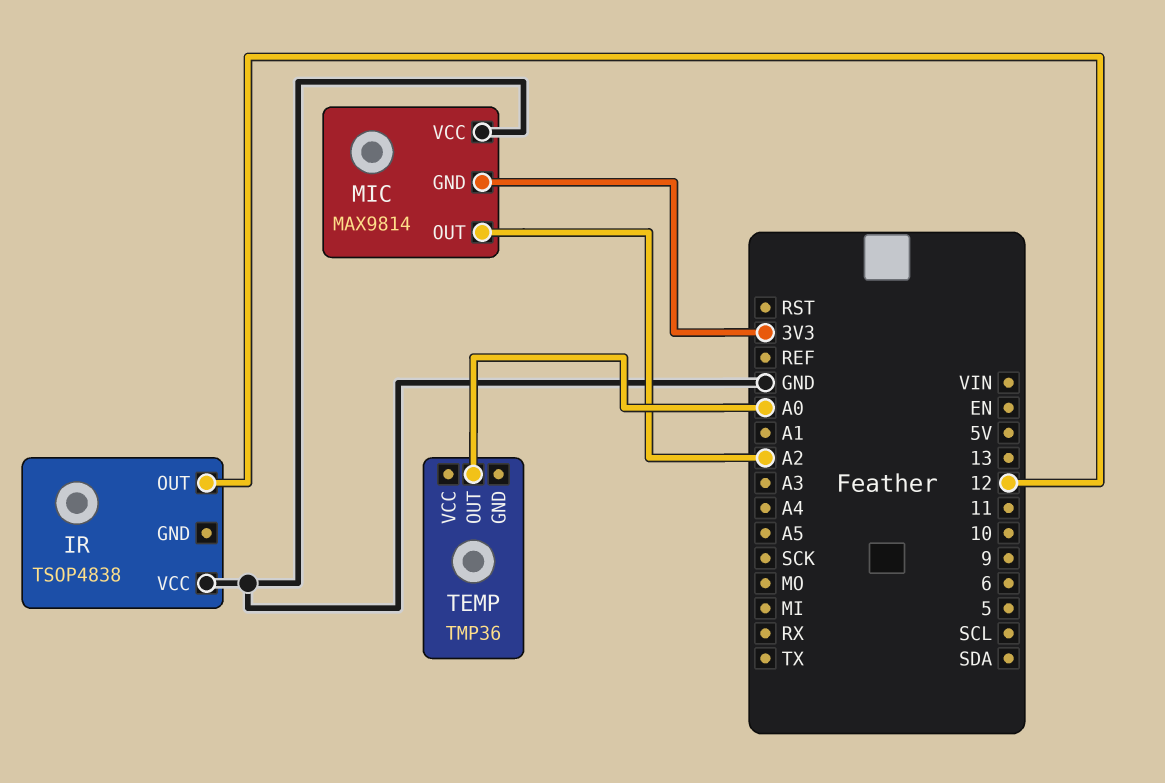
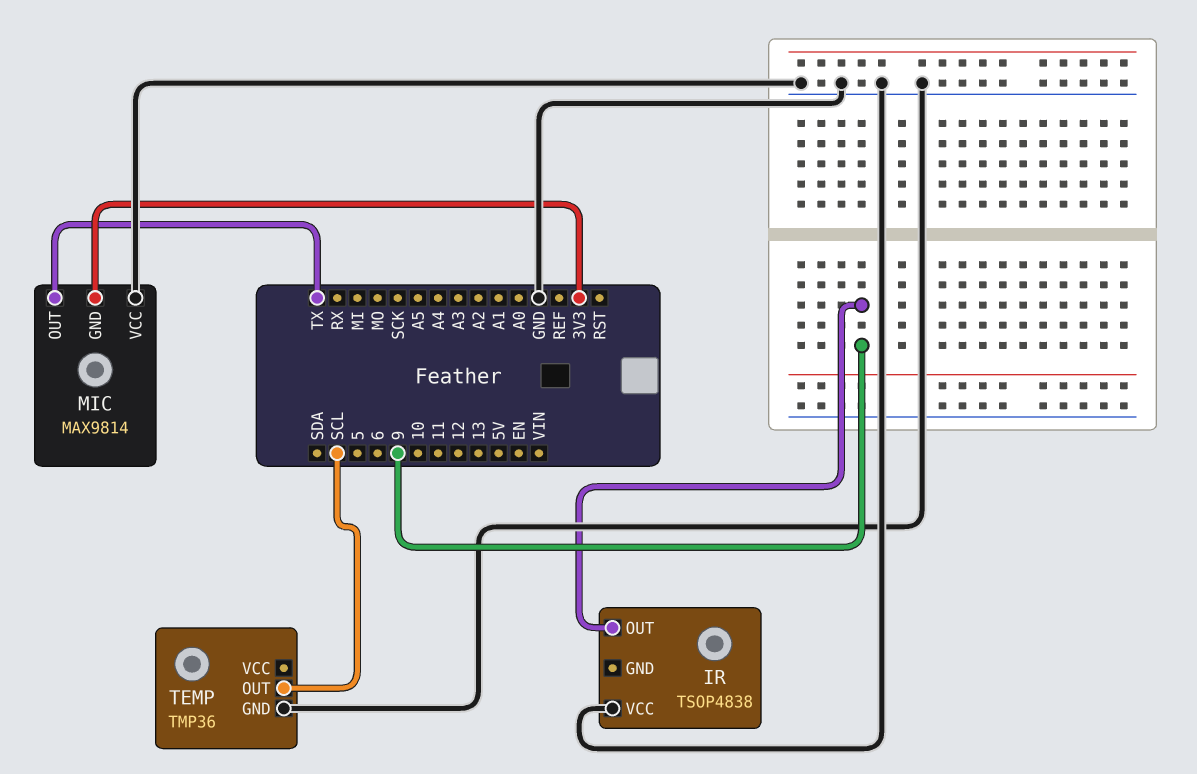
IR pin OUT: 12 -> 9
MIC pin OUT: A2 -> TX
TEMP pin GND: none -> GND
TEMP pin OUT: A0 -> SCL

